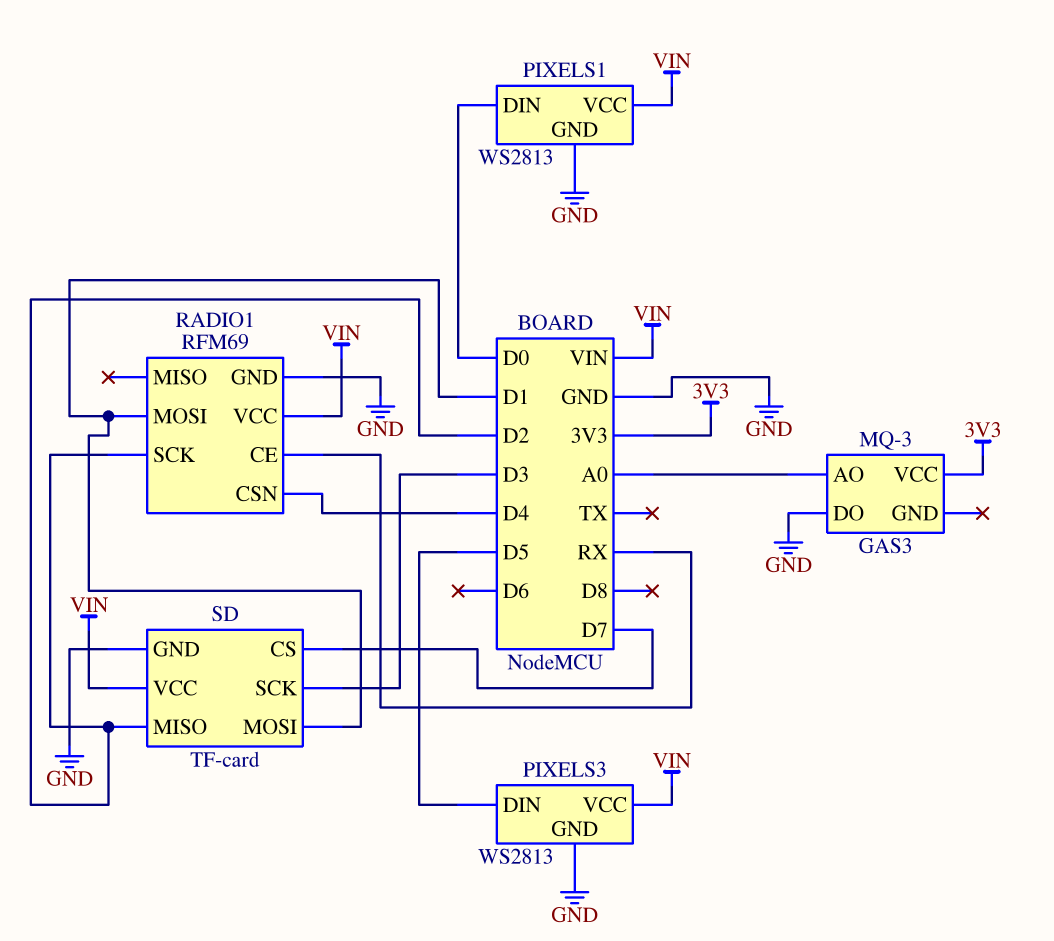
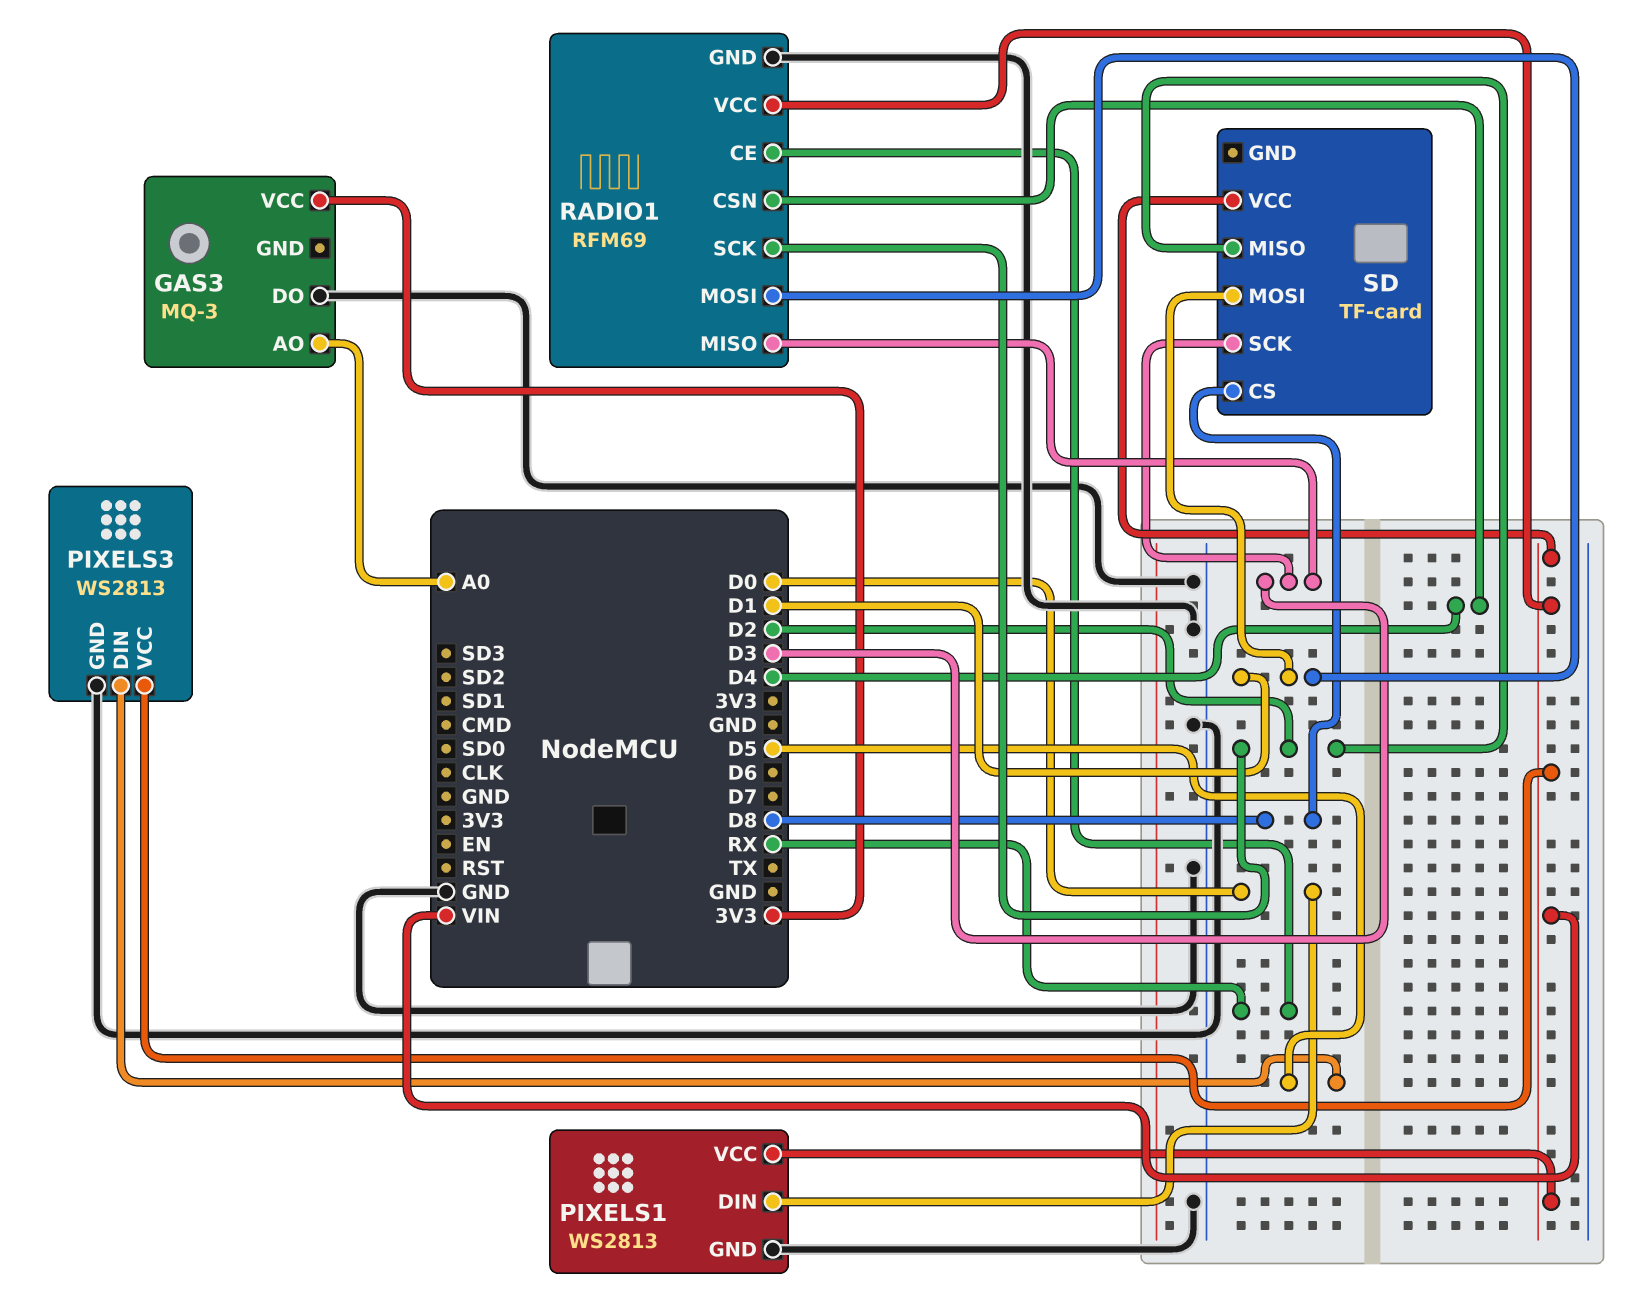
RADIO1 pin MISO: none -> D3
SD pin CS: D7 -> D8
SD pin GND: GND -> none

